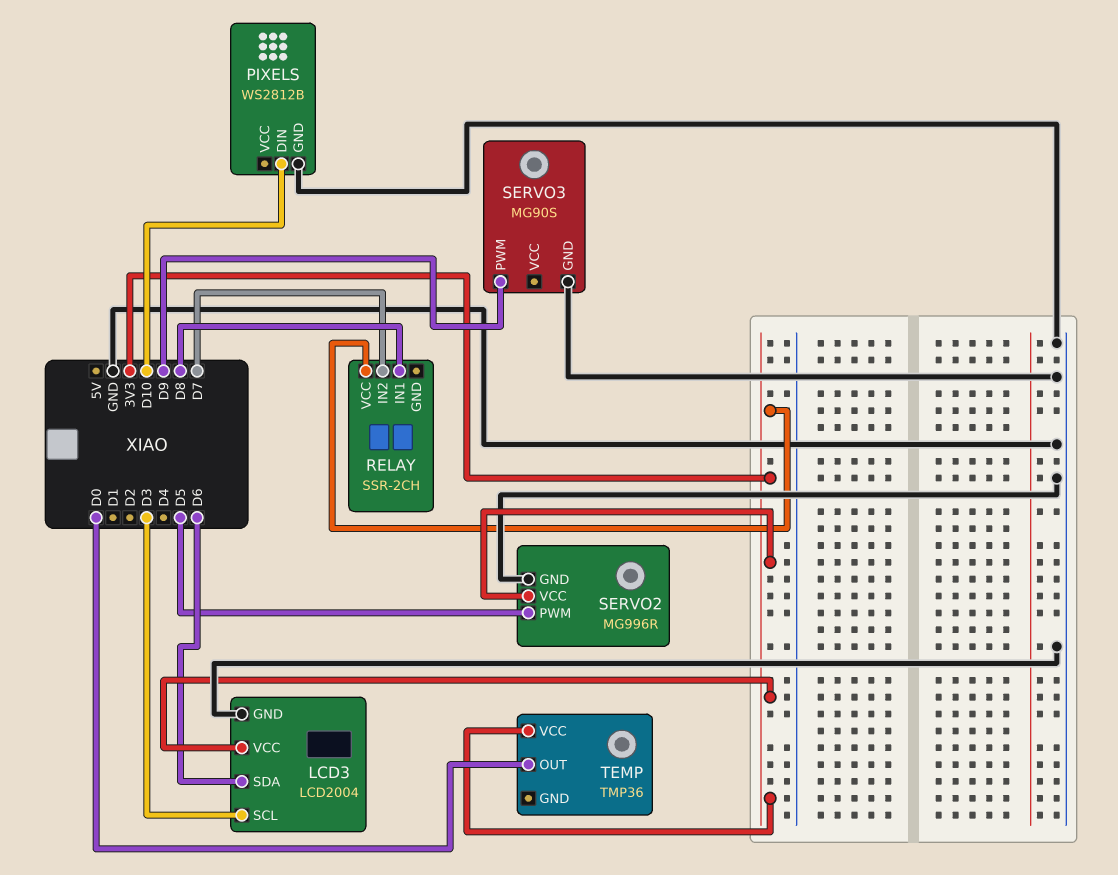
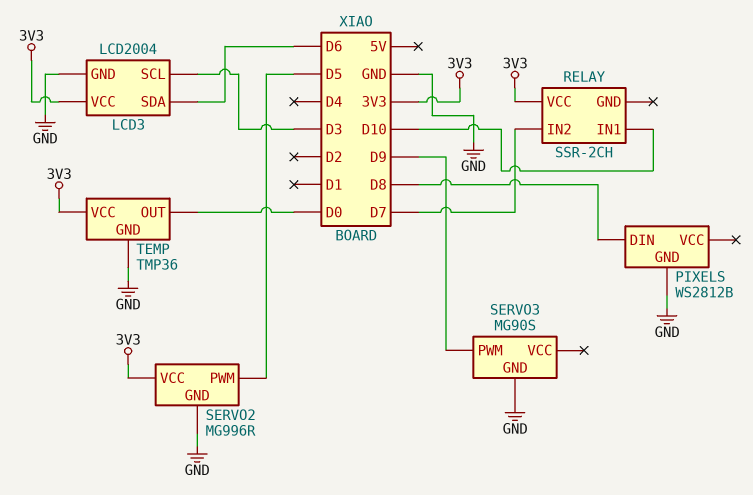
PIXELS pin DIN: D10 -> D8
RELAY pin IN1: D8 -> D10
TEMP pin GND: none -> GND

